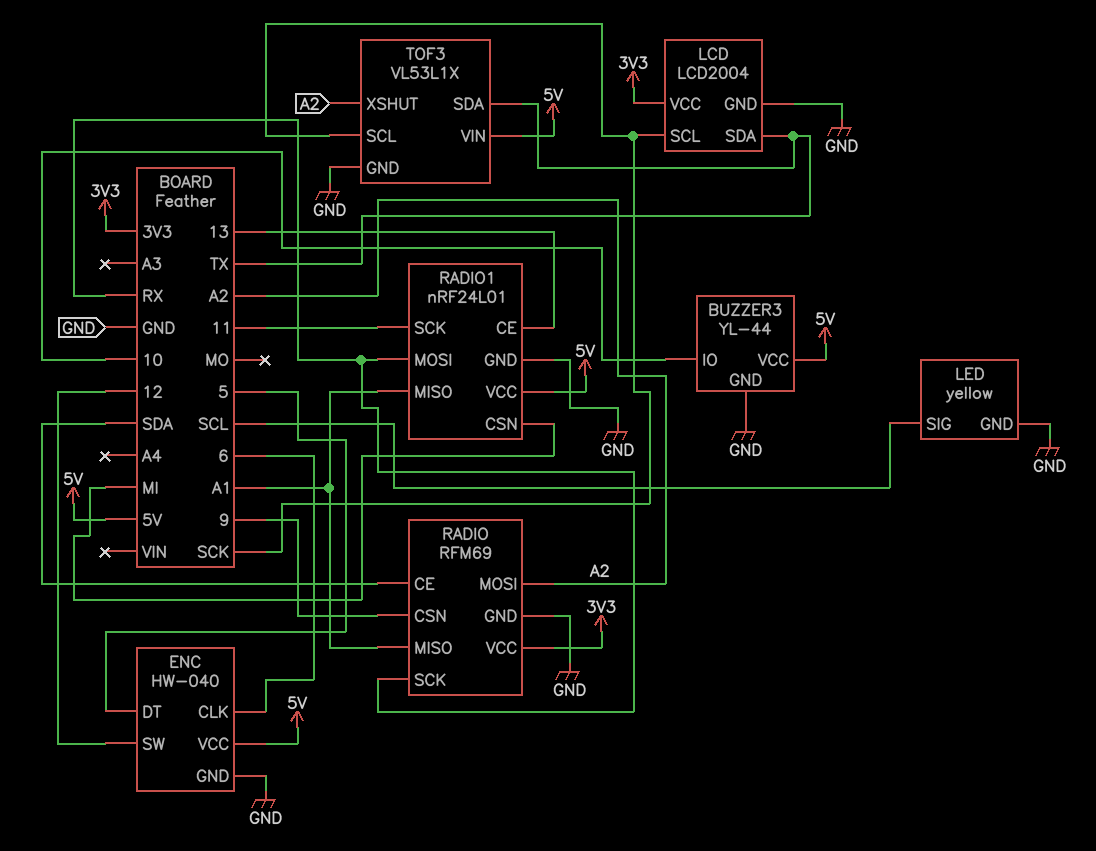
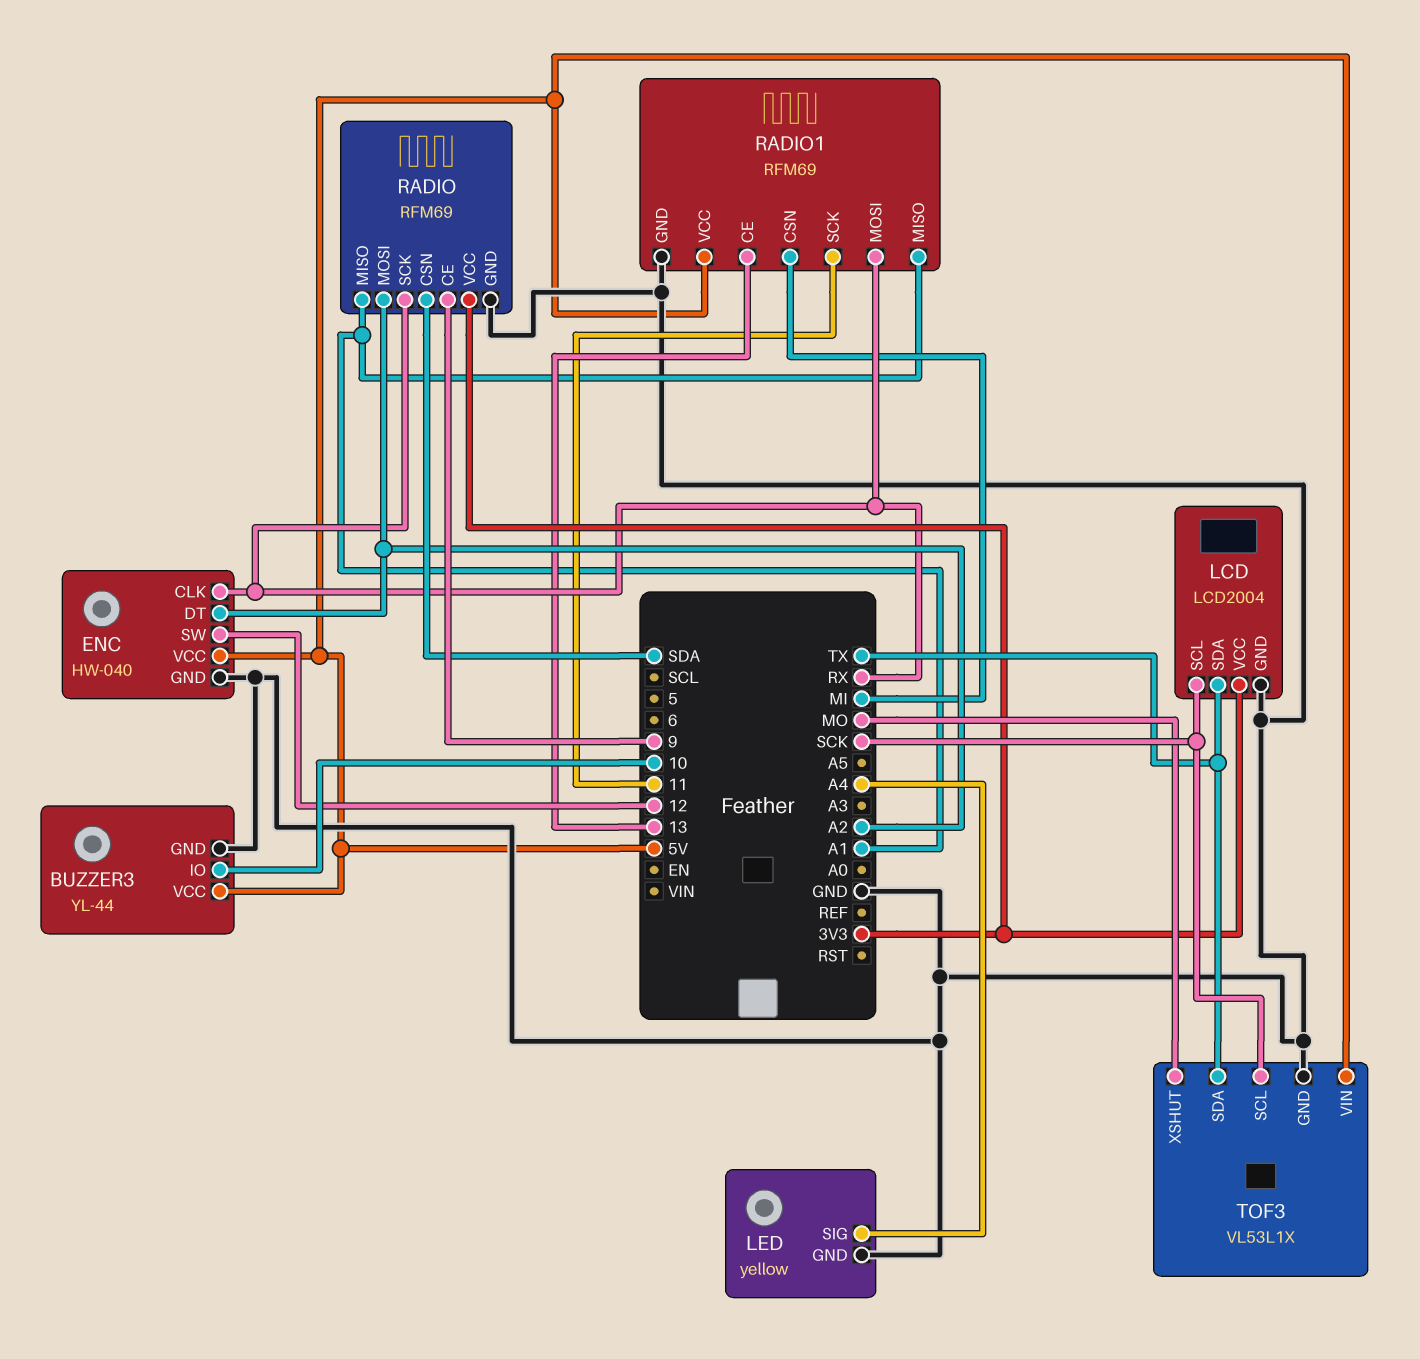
ENC pin CLK: 6 -> RX
ENC pin DT: 5 -> A2
LED pin SIG: SCL -> A4
RADIO pin CE: SDA -> 9
RADIO pin CSN: 9 -> SDA
RADIO1: nRF24L01 -> RFM69
TOF3 pin XSHUT: A2 -> MO

